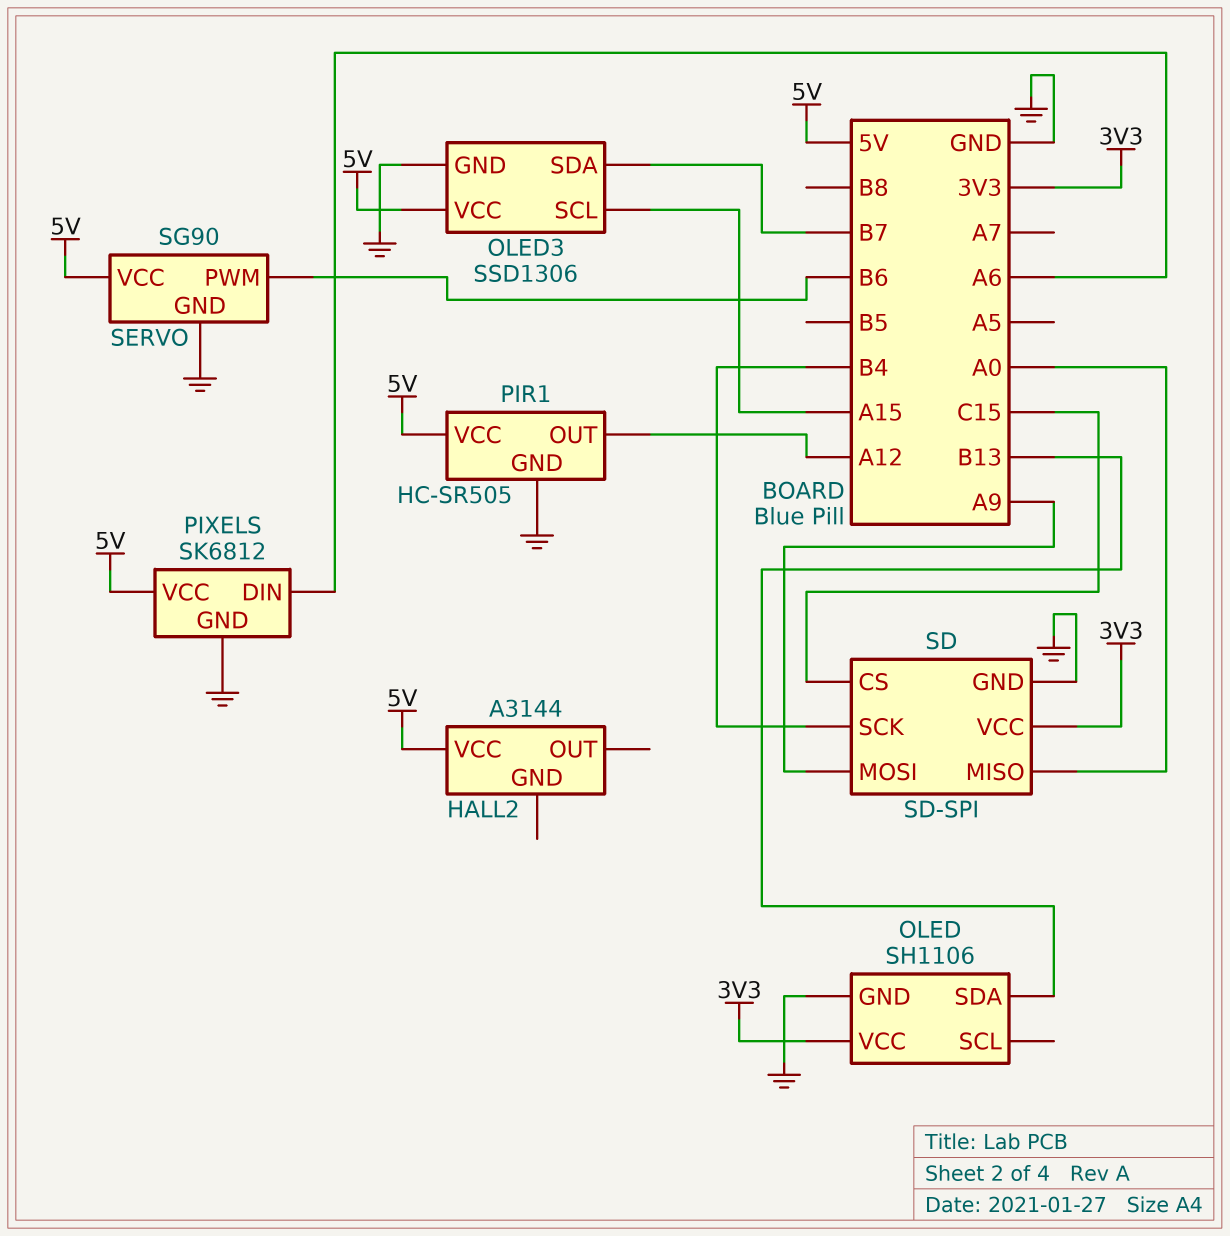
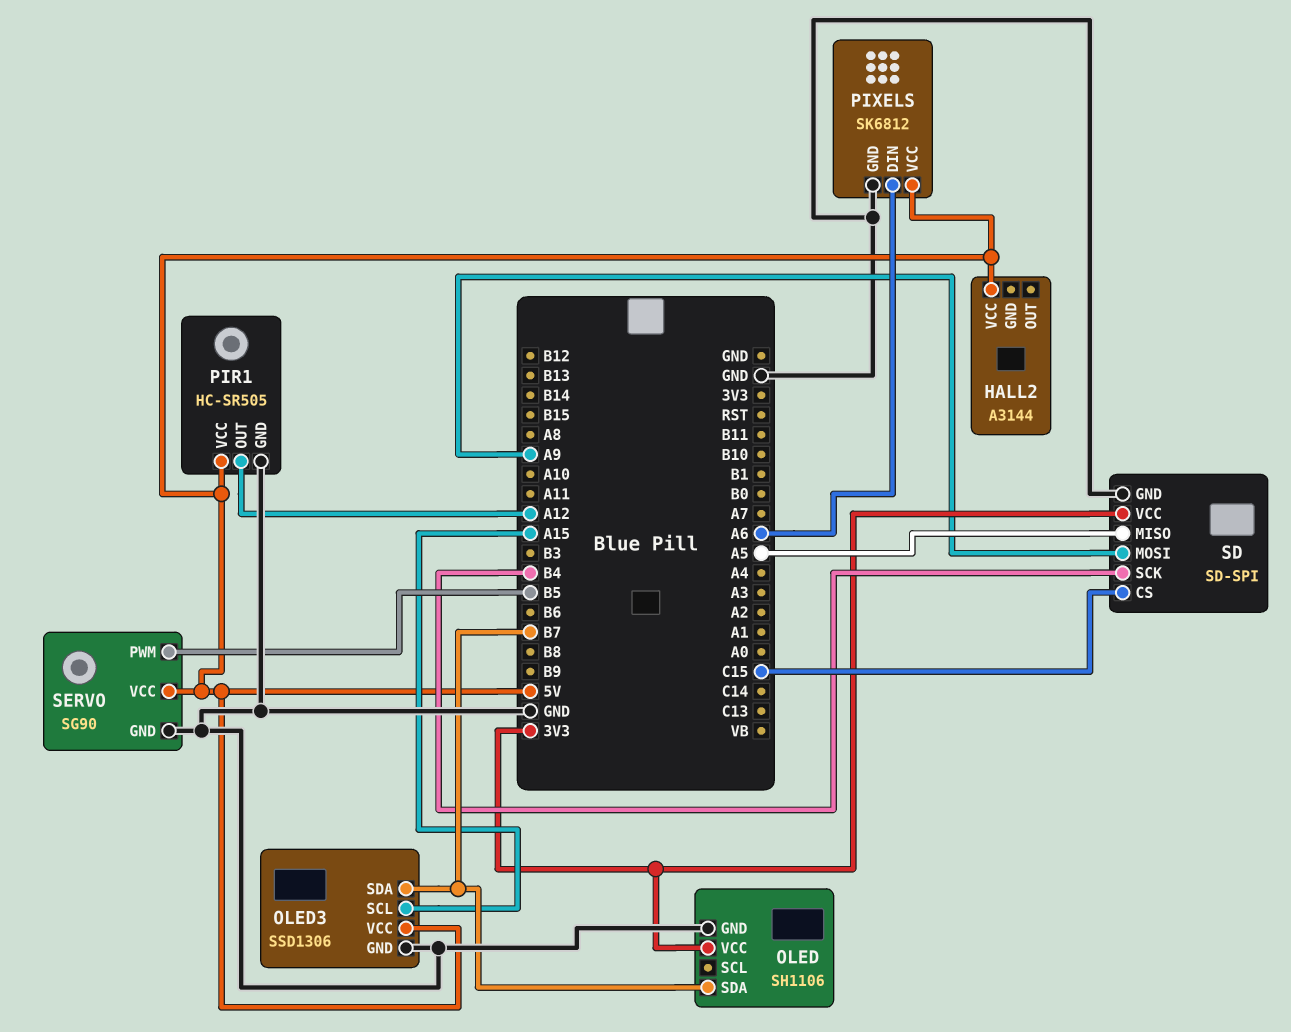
OLED pin SDA: B13 -> B7
SD pin MISO: A0 -> A5
SERVO pin PWM: B6 -> B5

